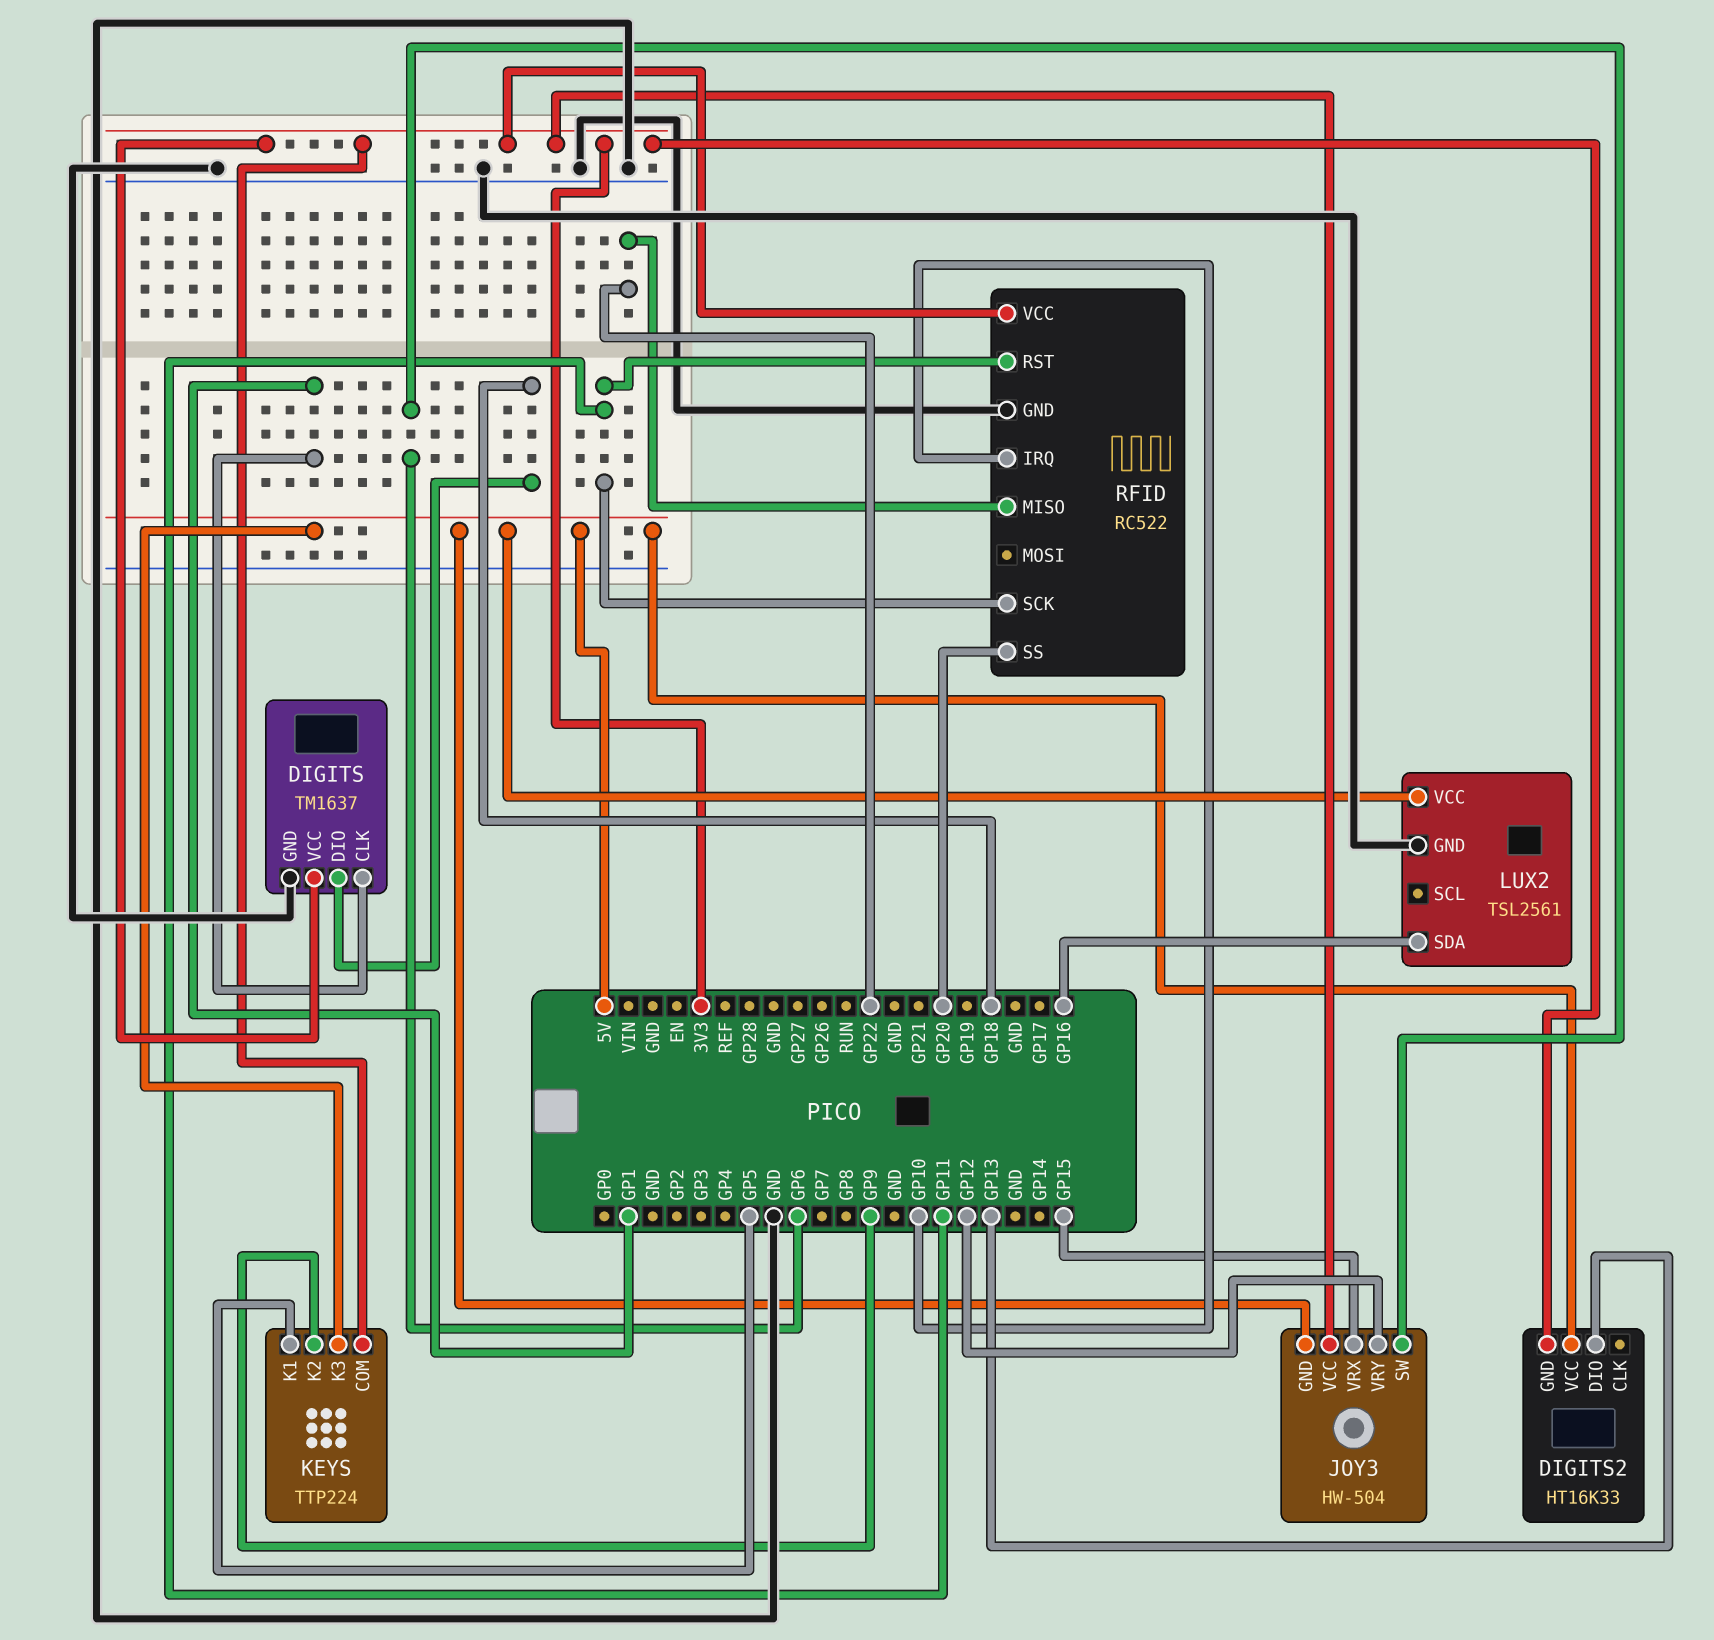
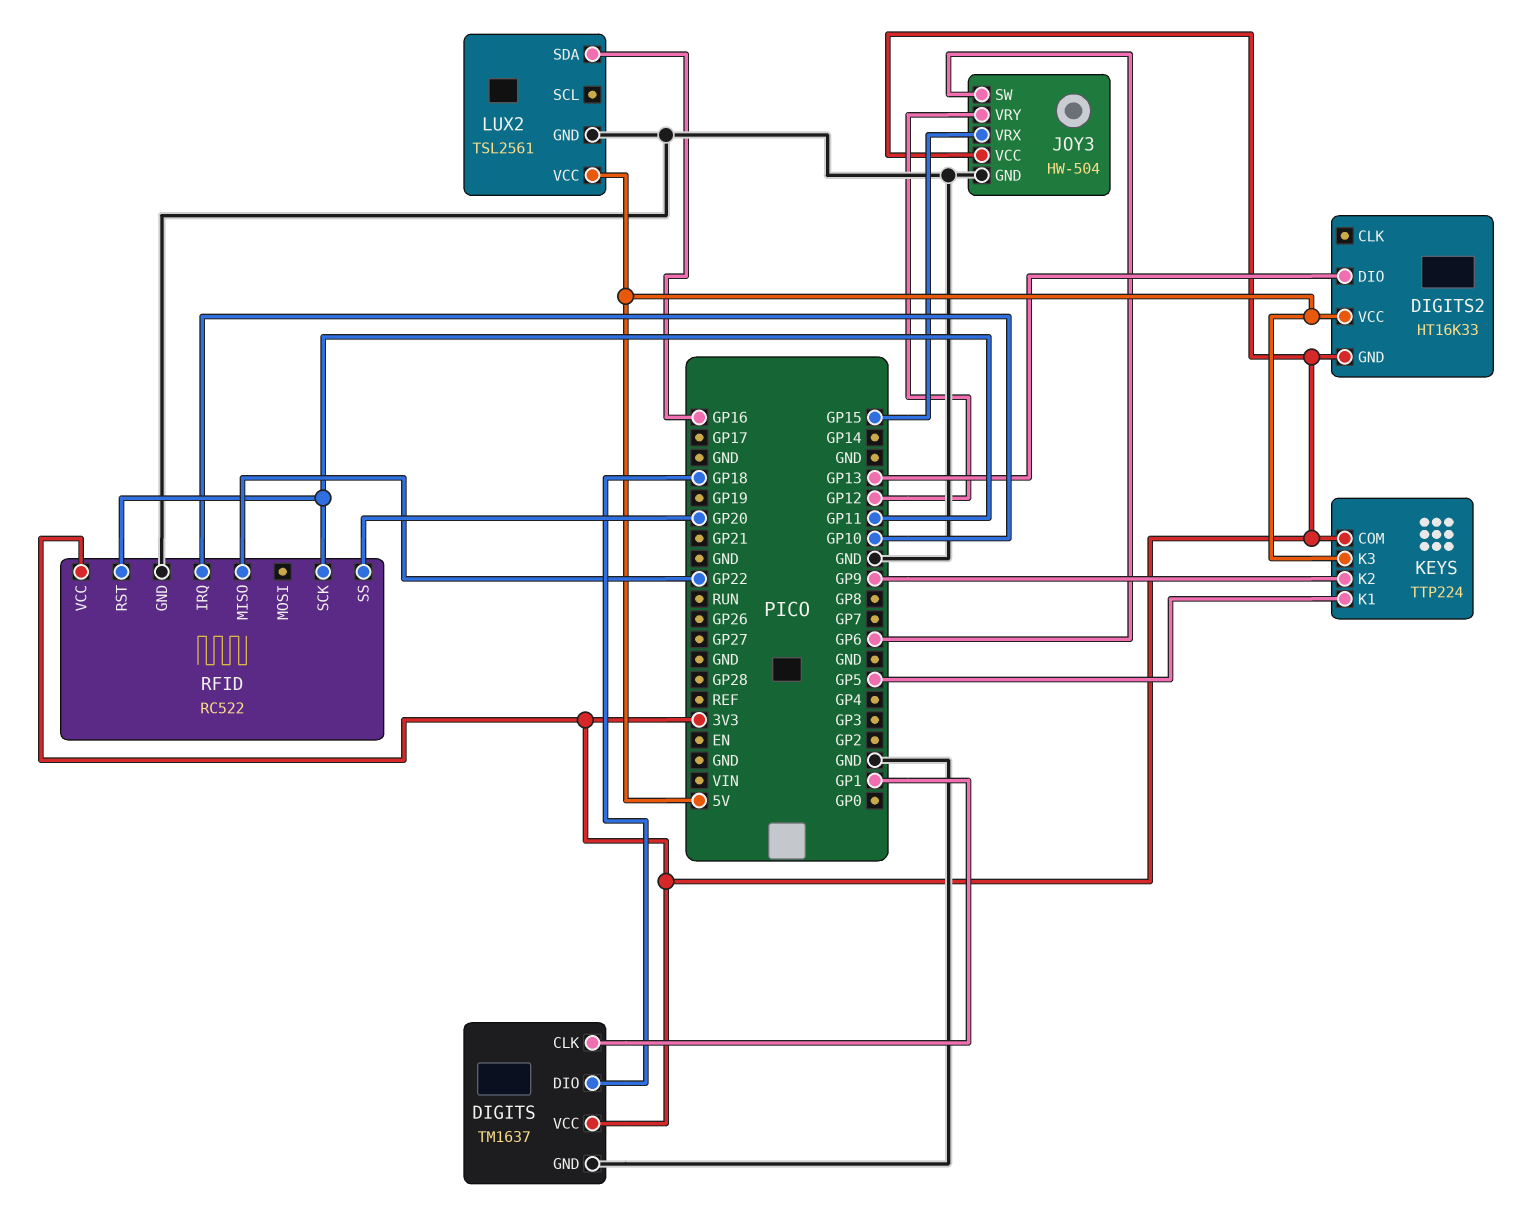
JOY3 pin GND: 5V -> GND

